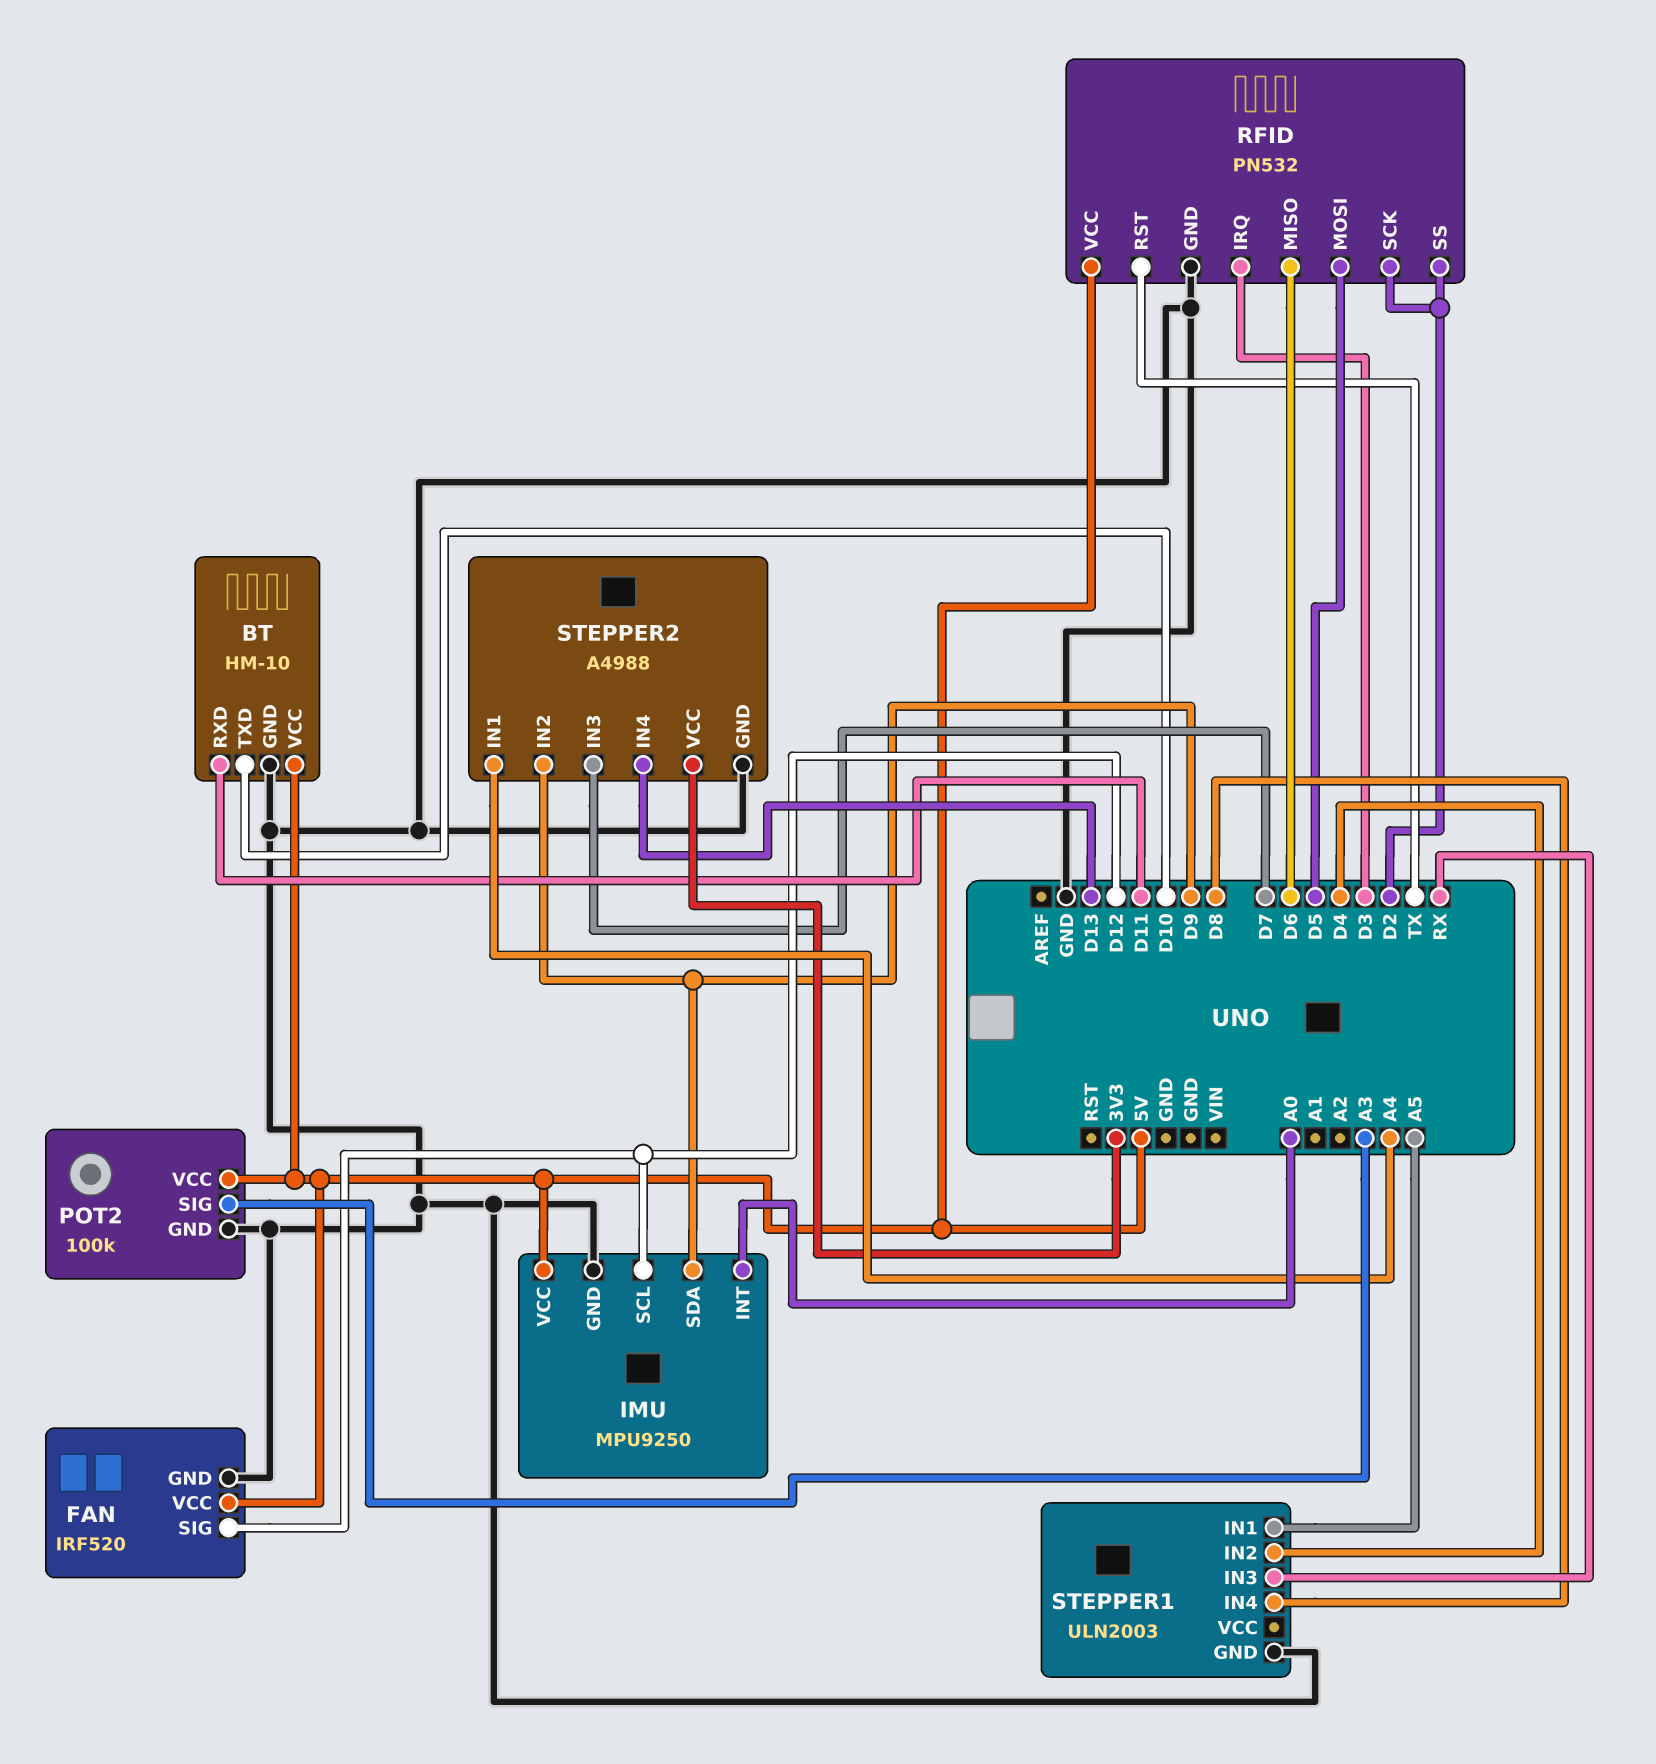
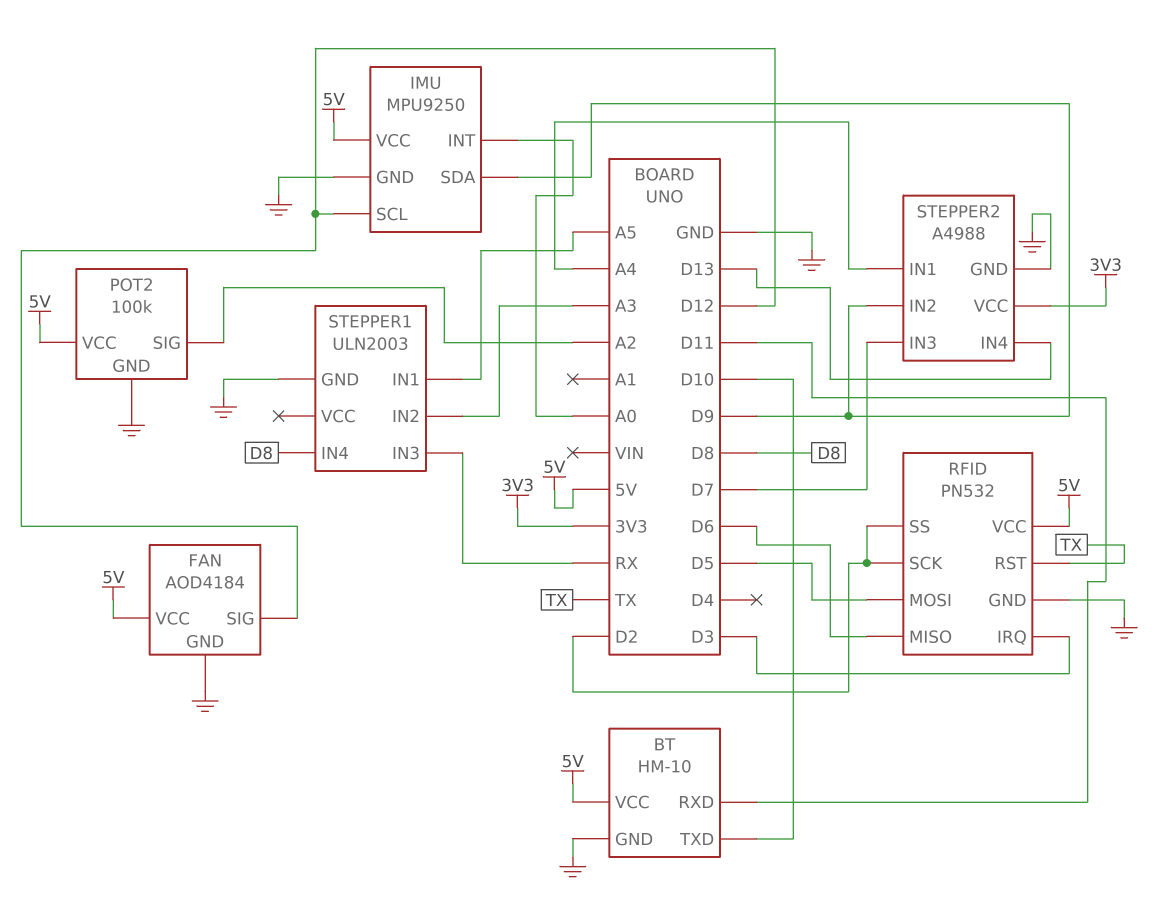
FAN: IRF520 -> AOD4184
POT2 pin SIG: A3 -> A2
STEPPER1 pin IN2: D4 -> A3

